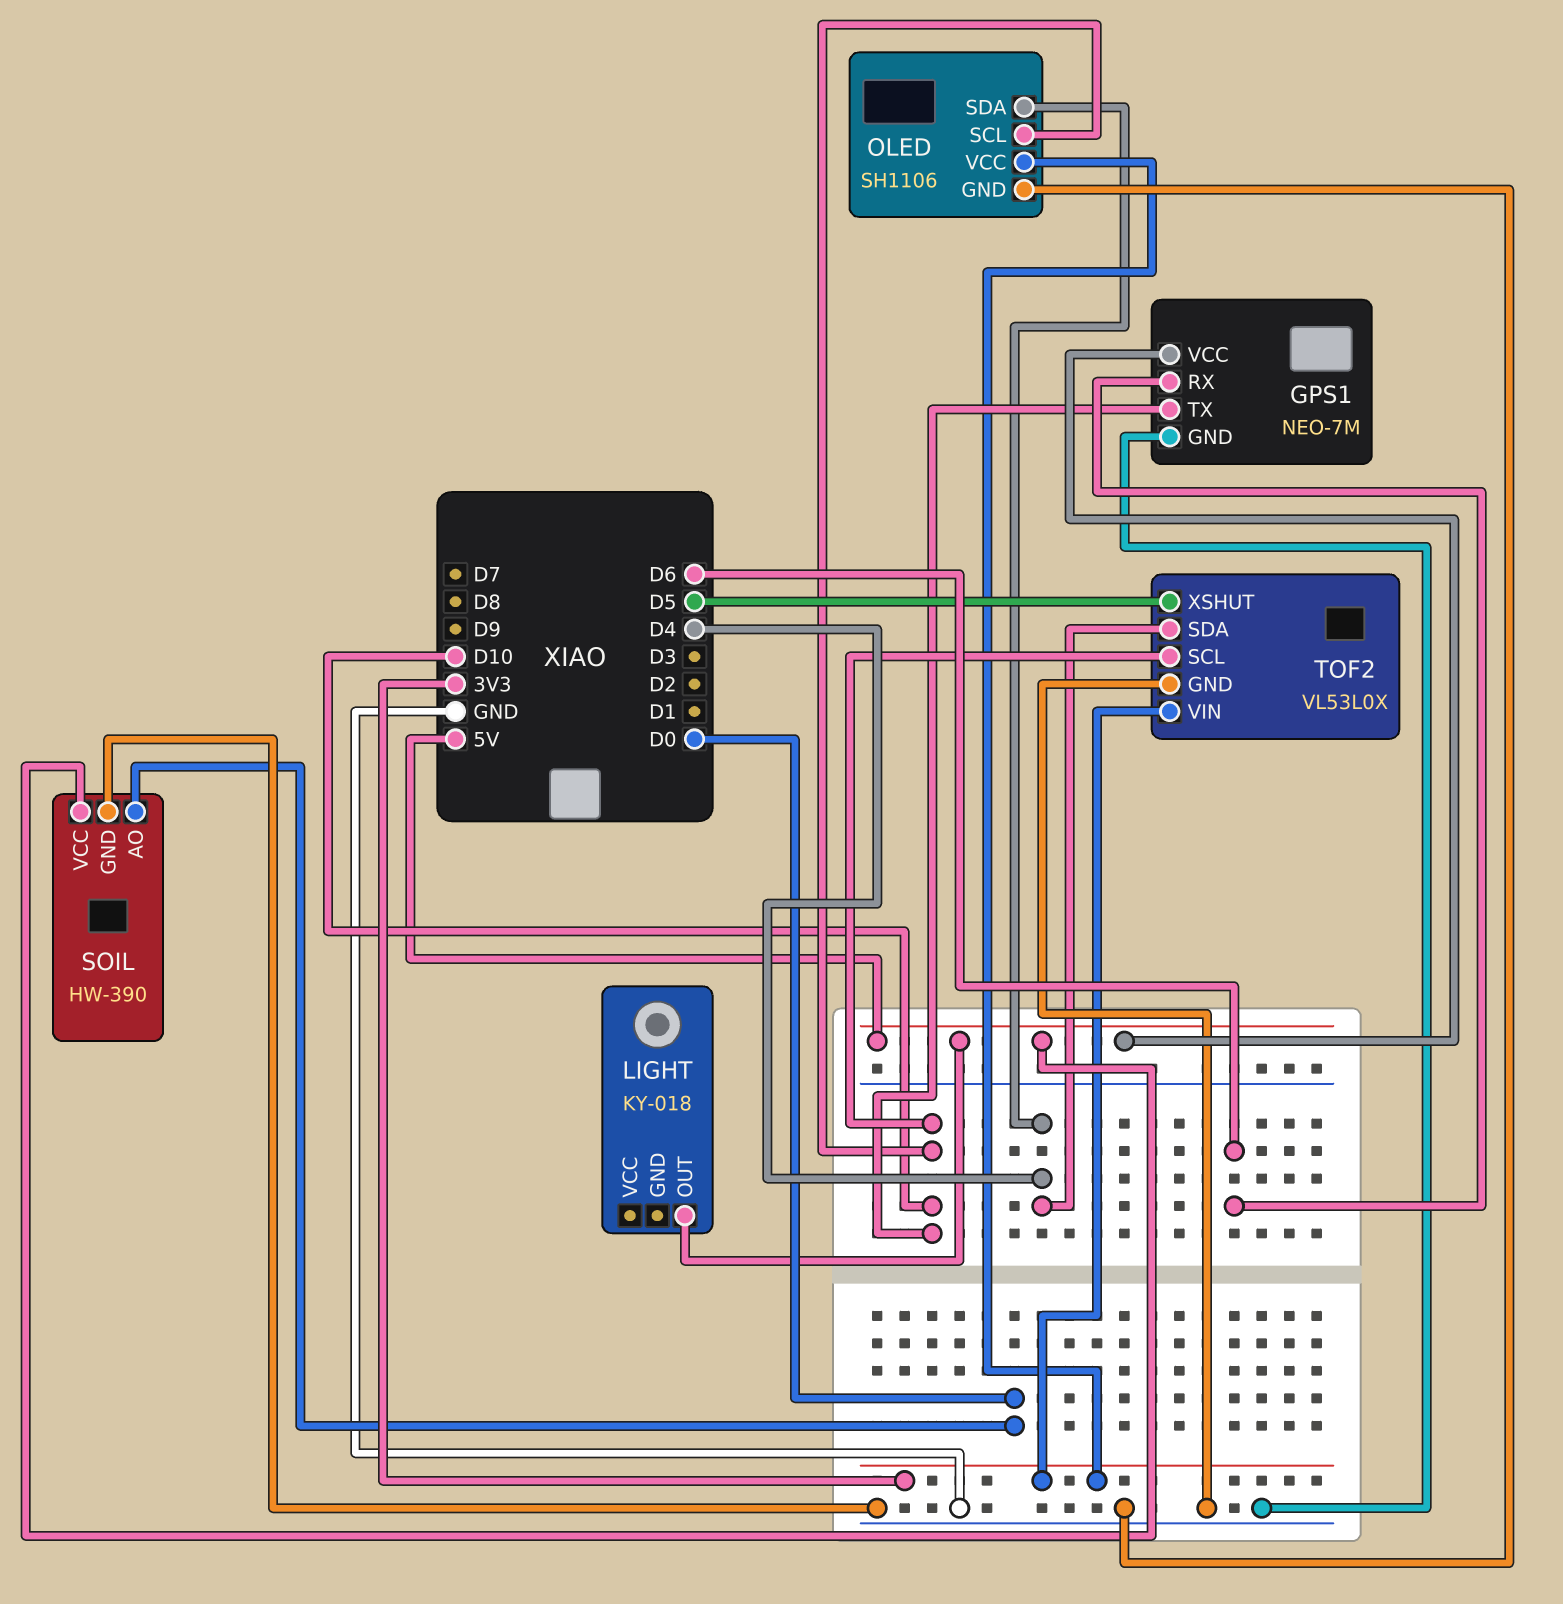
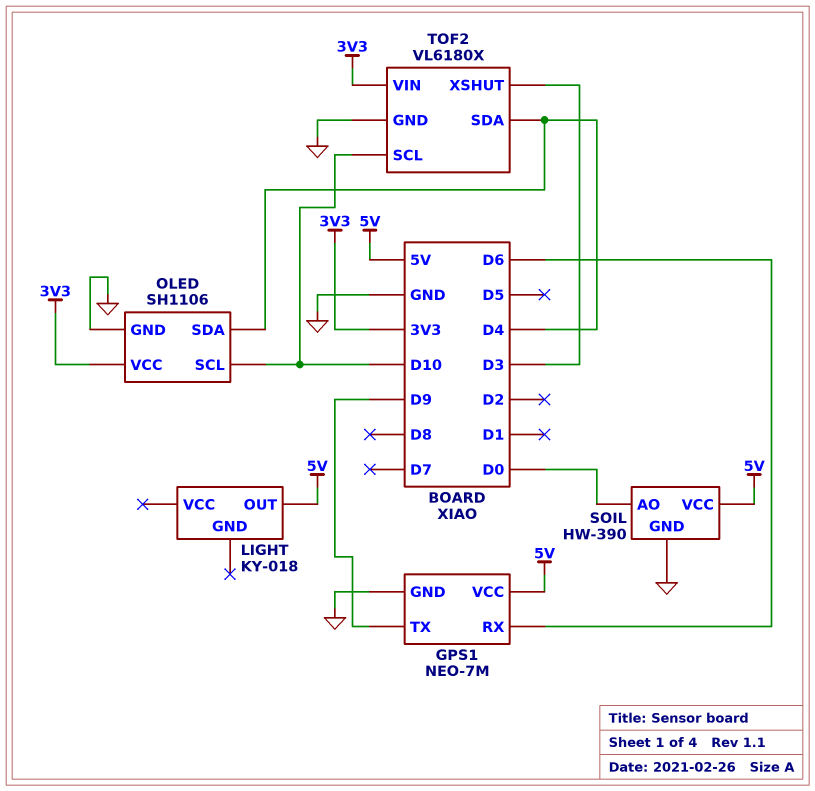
GPS1 pin TX: D10 -> D9
TOF2: VL53L0X -> VL6180X
TOF2 pin XSHUT: D5 -> D3

